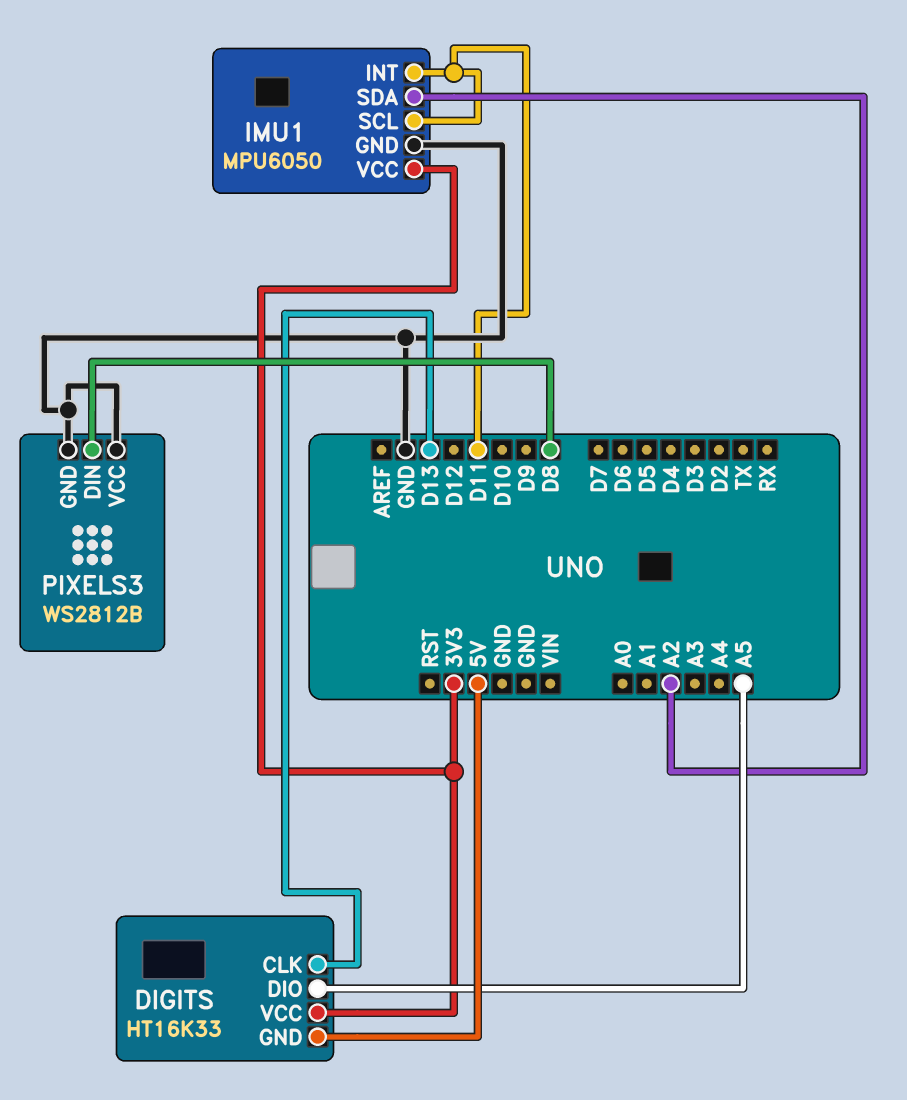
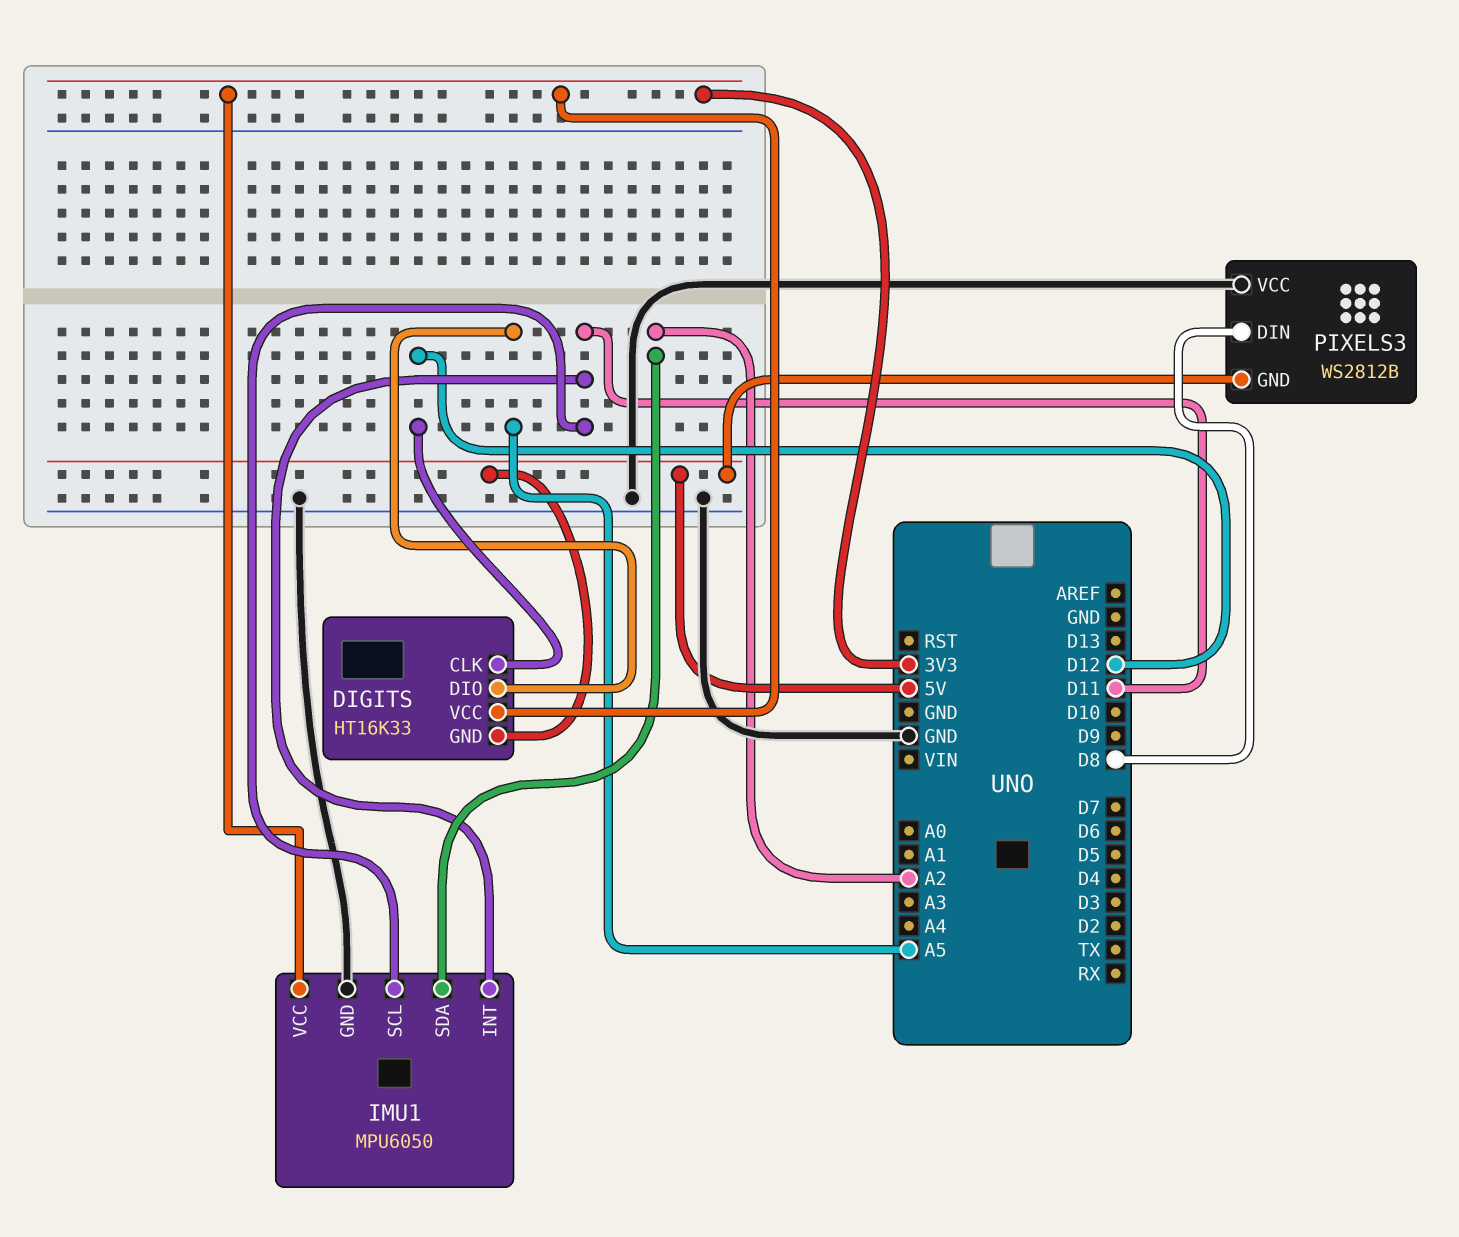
DIGITS pin CLK: D13 -> D12
PIXELS3 pin GND: GND -> 5V

